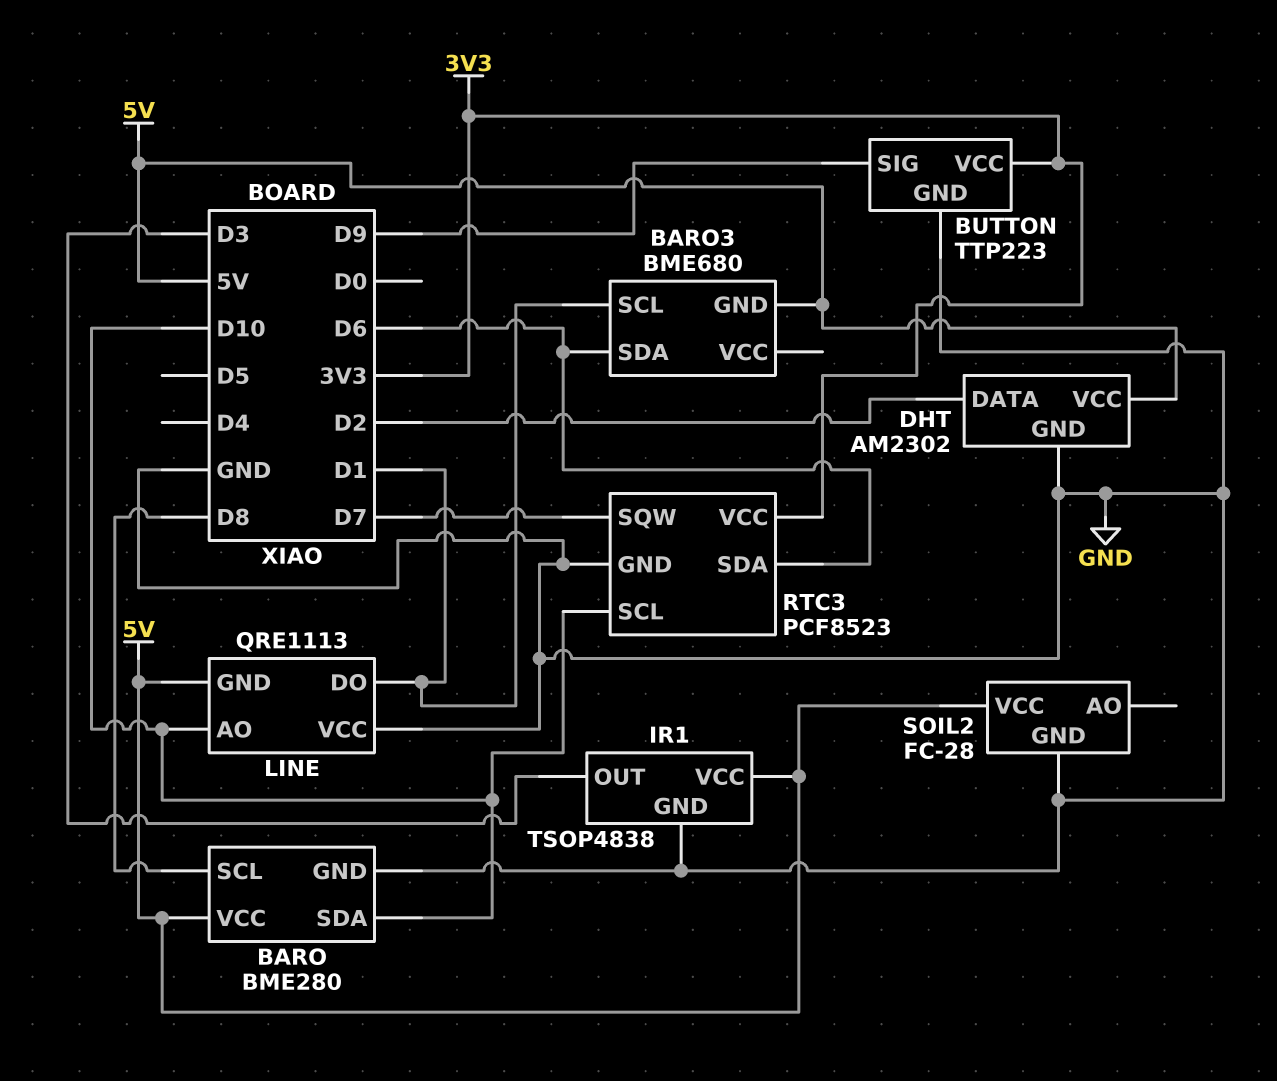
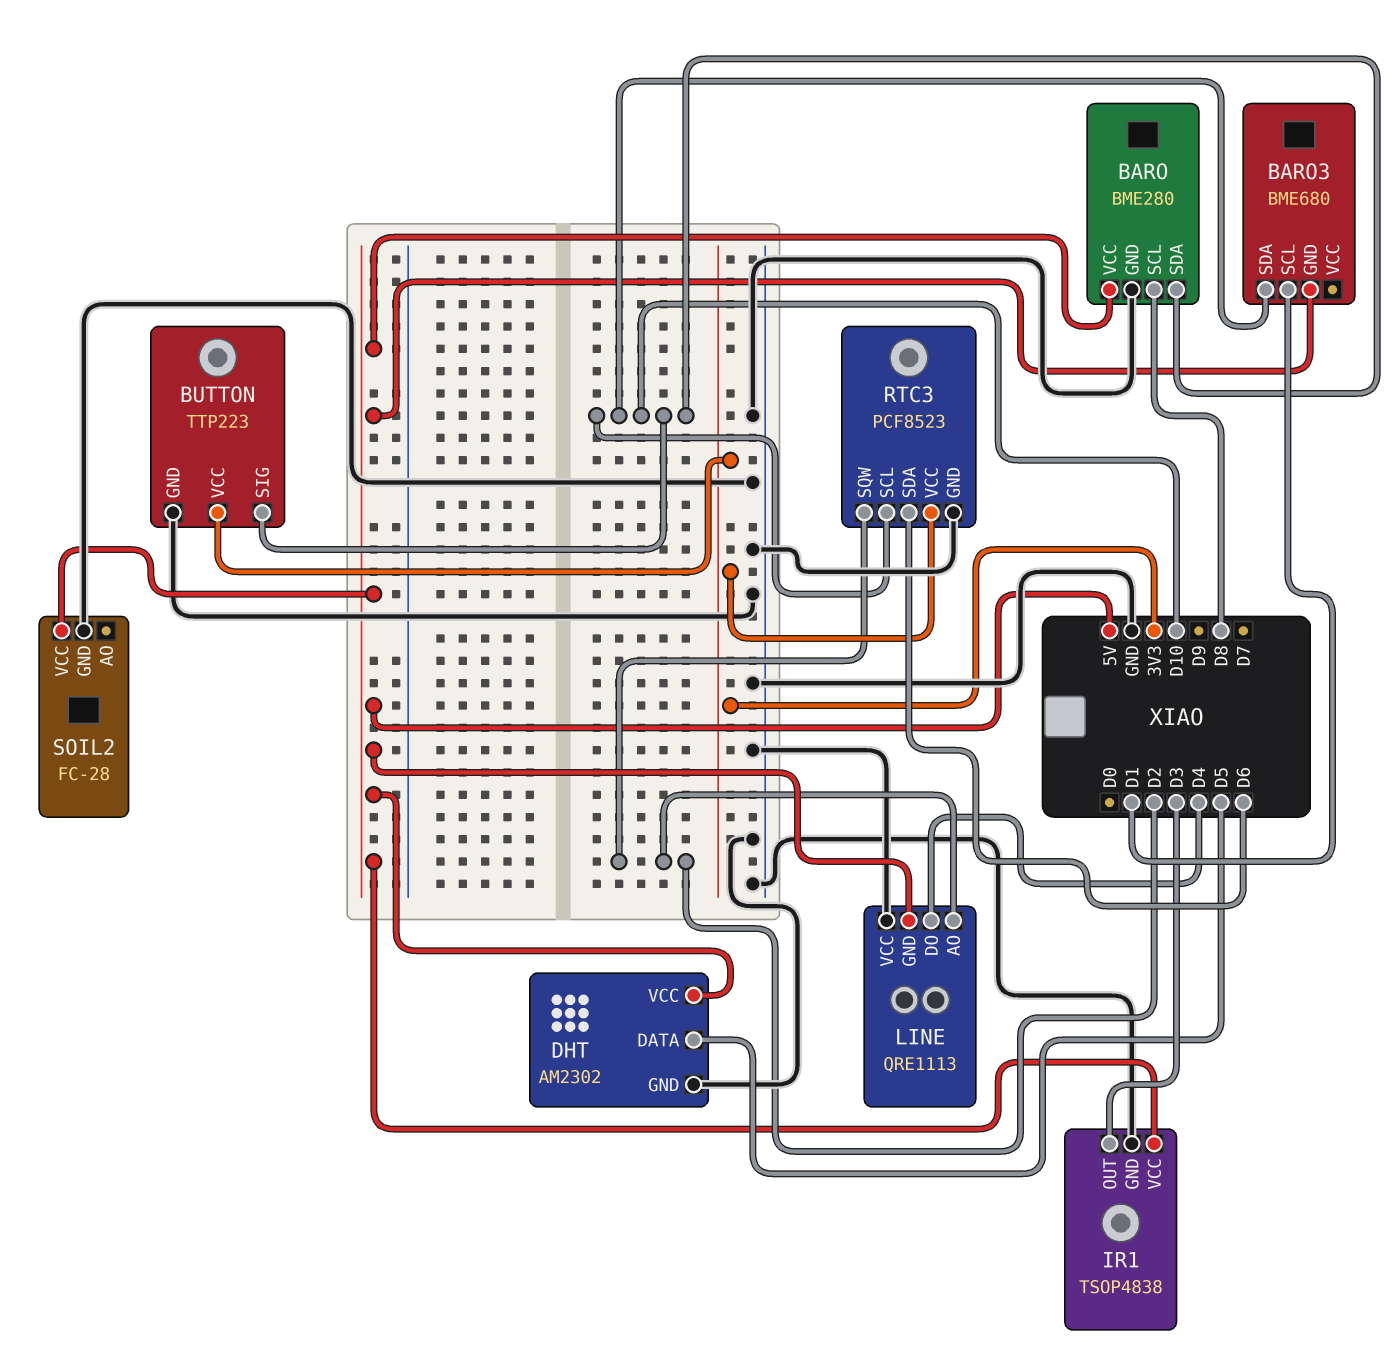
BARO3 pin SDA: D6 -> D10
BUTTON pin SIG: D9 -> D10
DHT pin DATA: D2 -> D5
LINE pin AO: D10 -> D2
LINE pin DO: D1 -> D4
RTC3 pin SQW: D7 -> D2

